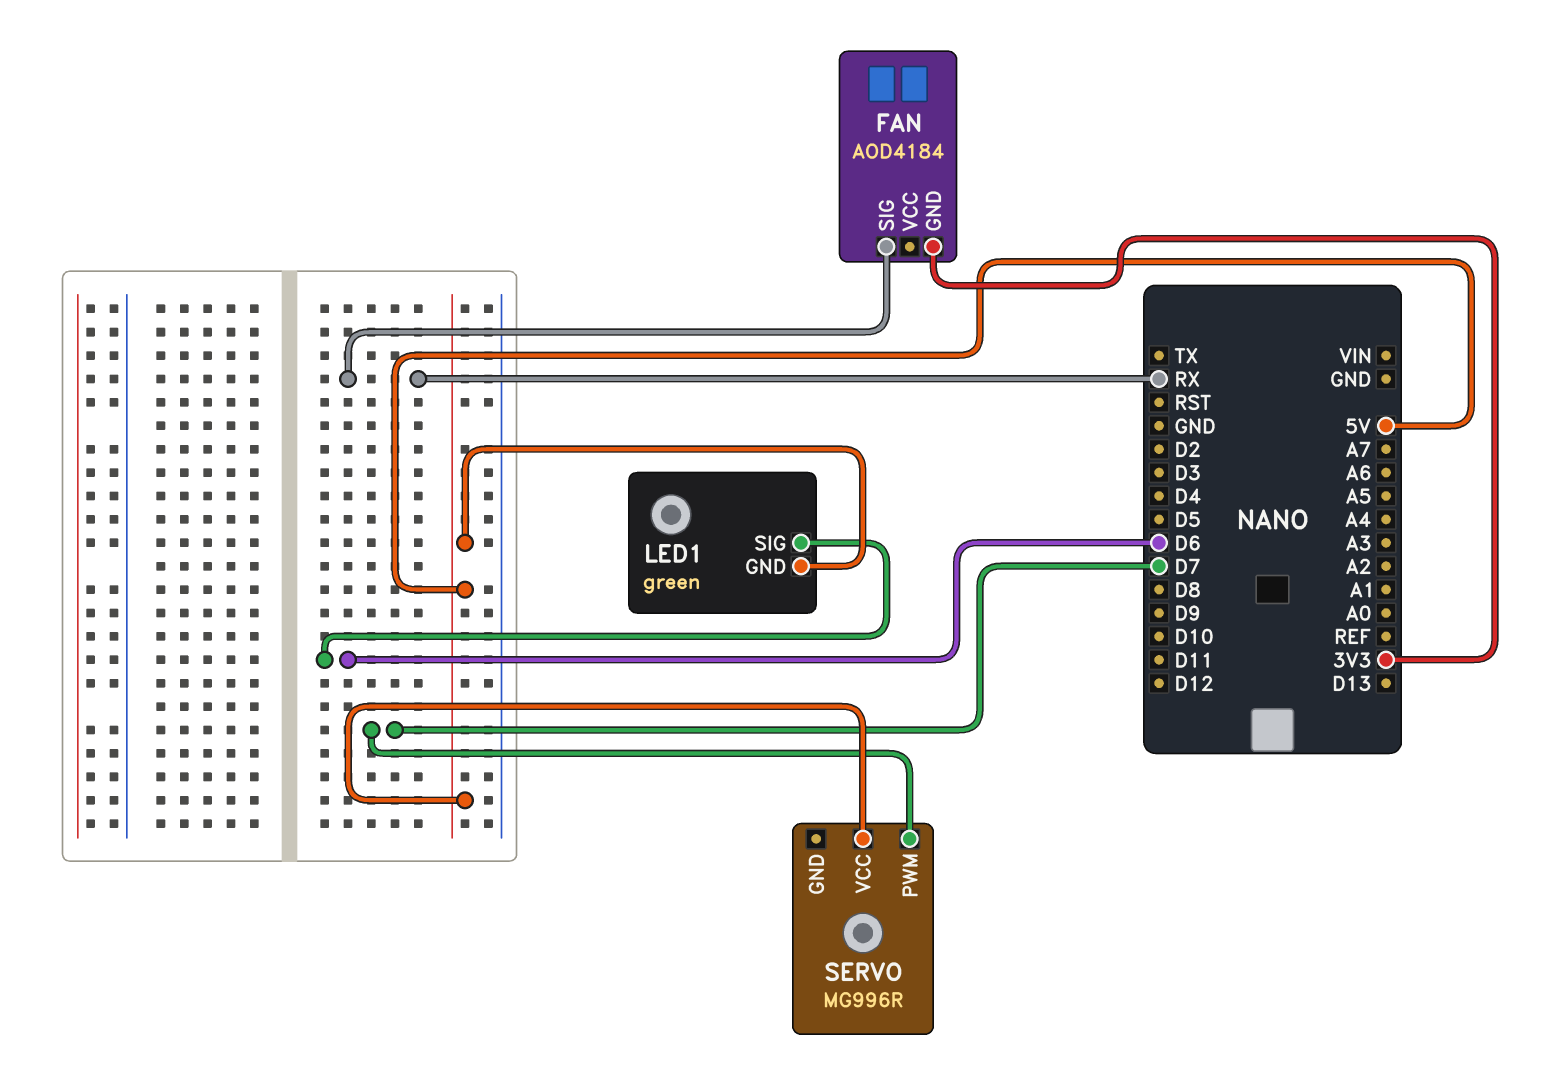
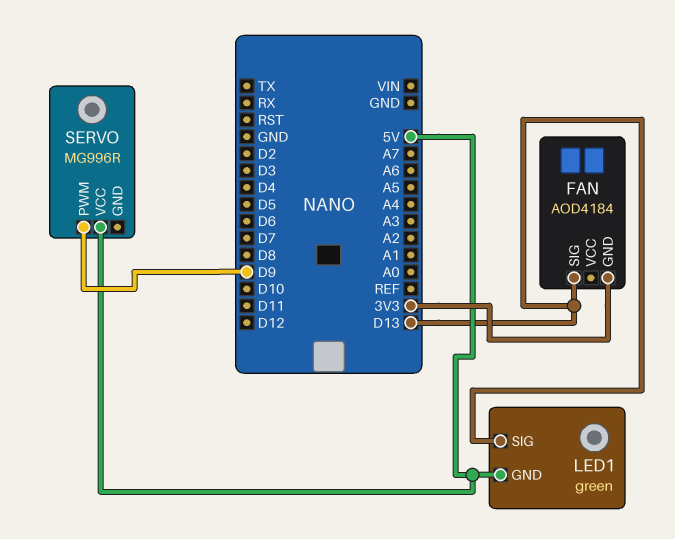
FAN pin SIG: RX -> D13
LED1 pin SIG: D6 -> D13
SERVO pin PWM: D7 -> D9

